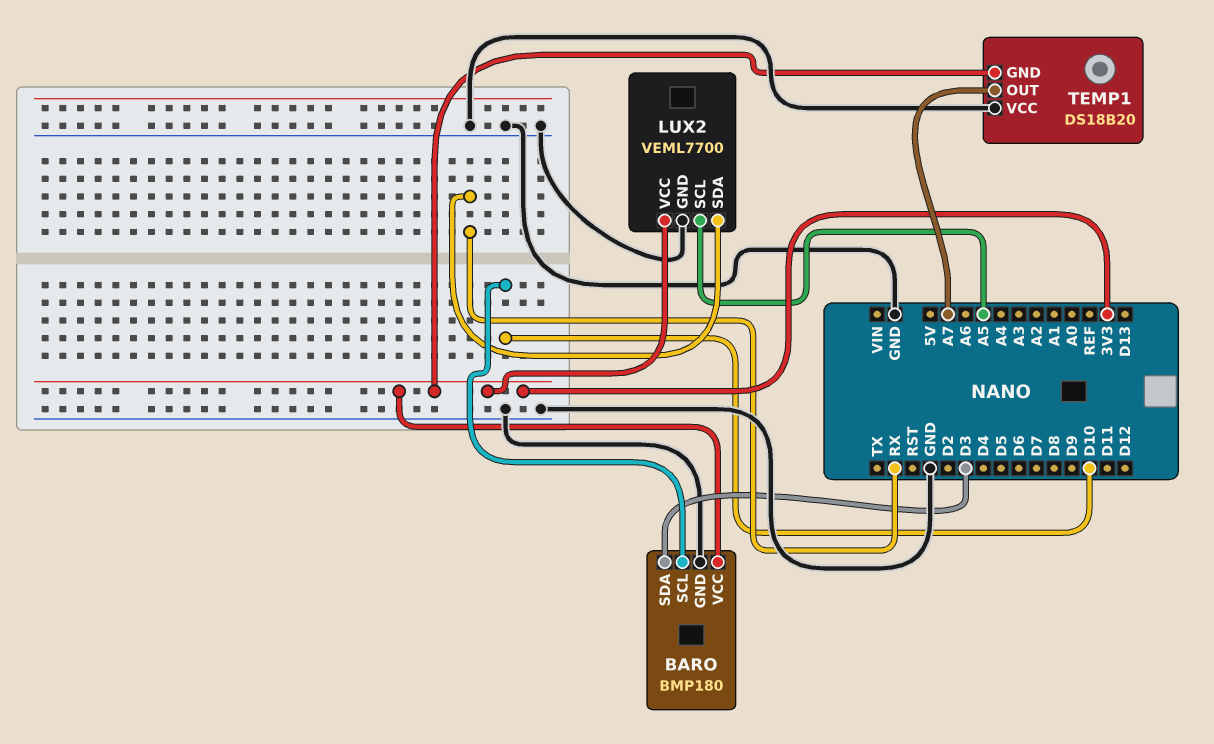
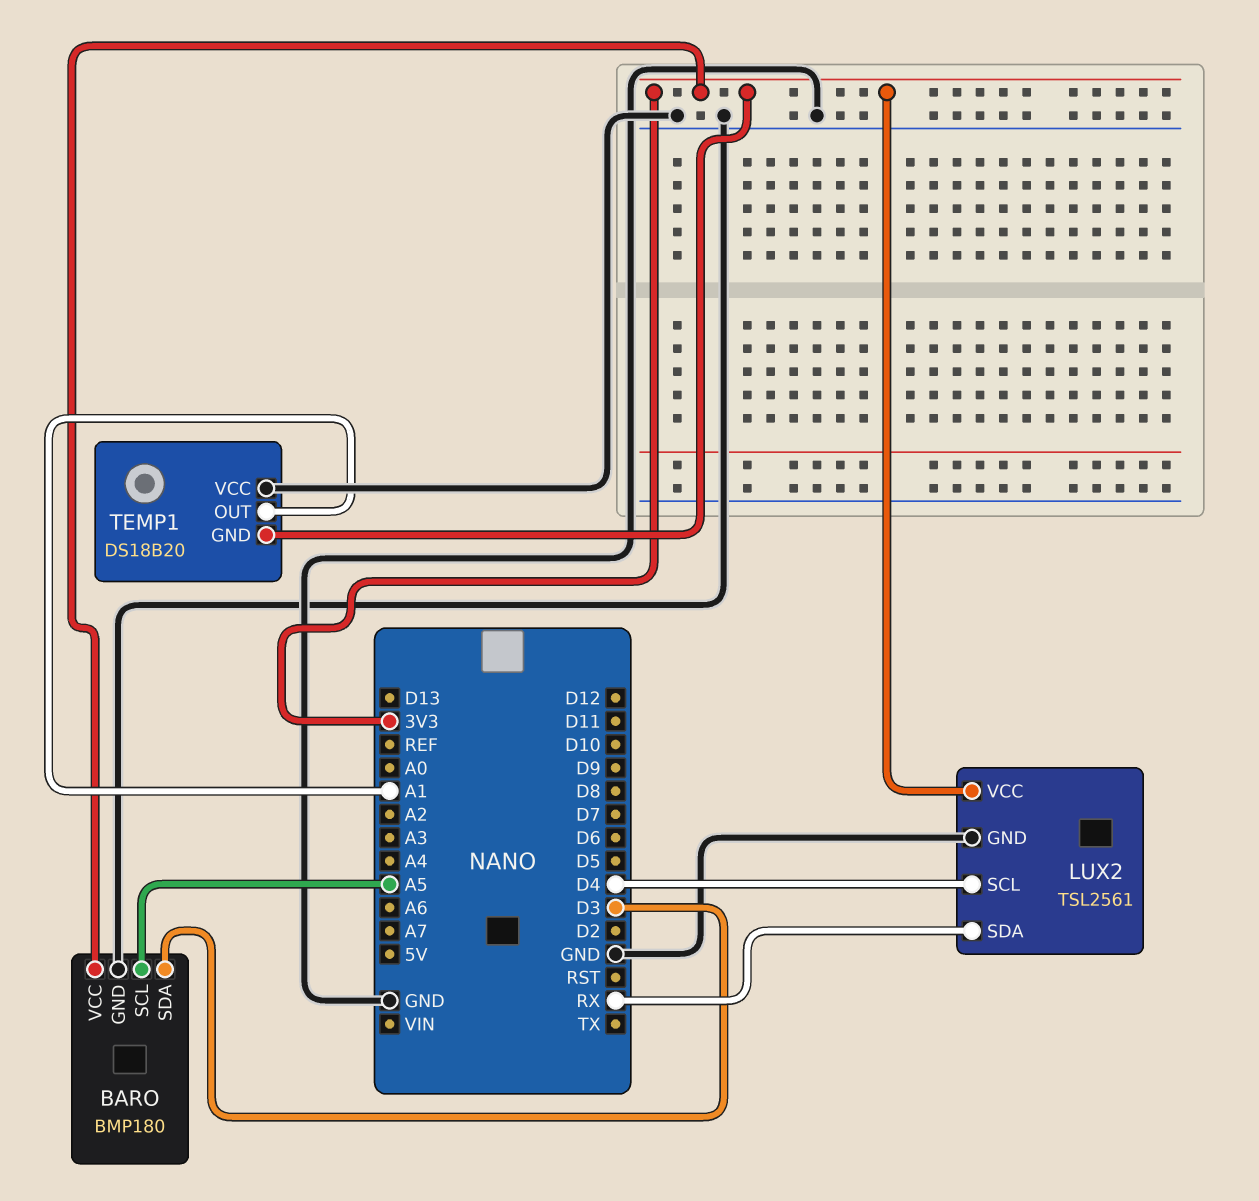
BARO pin SCL: D10 -> A5
LUX2: VEML7700 -> TSL2561
LUX2 pin SCL: A5 -> D4
TEMP1 pin OUT: A7 -> A1

